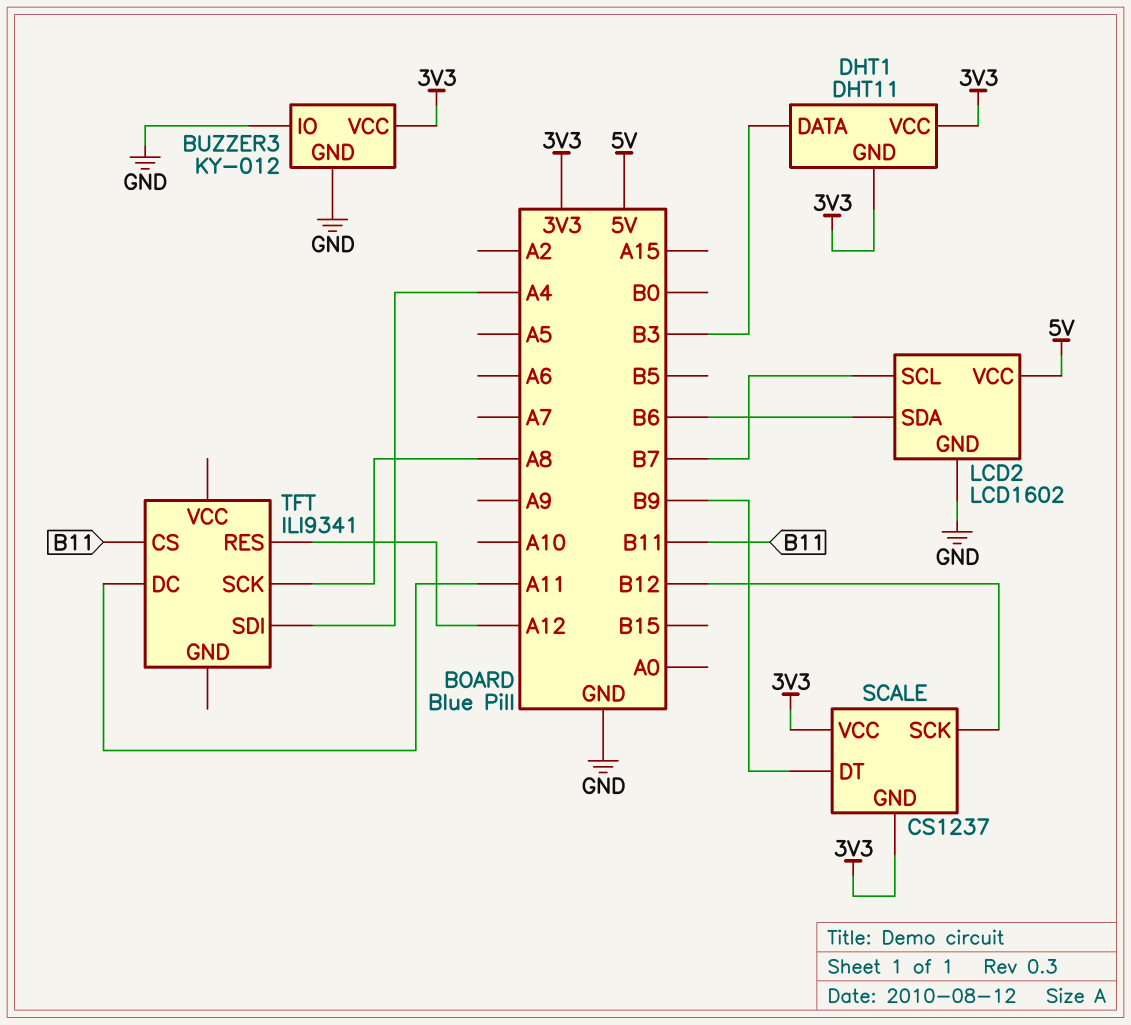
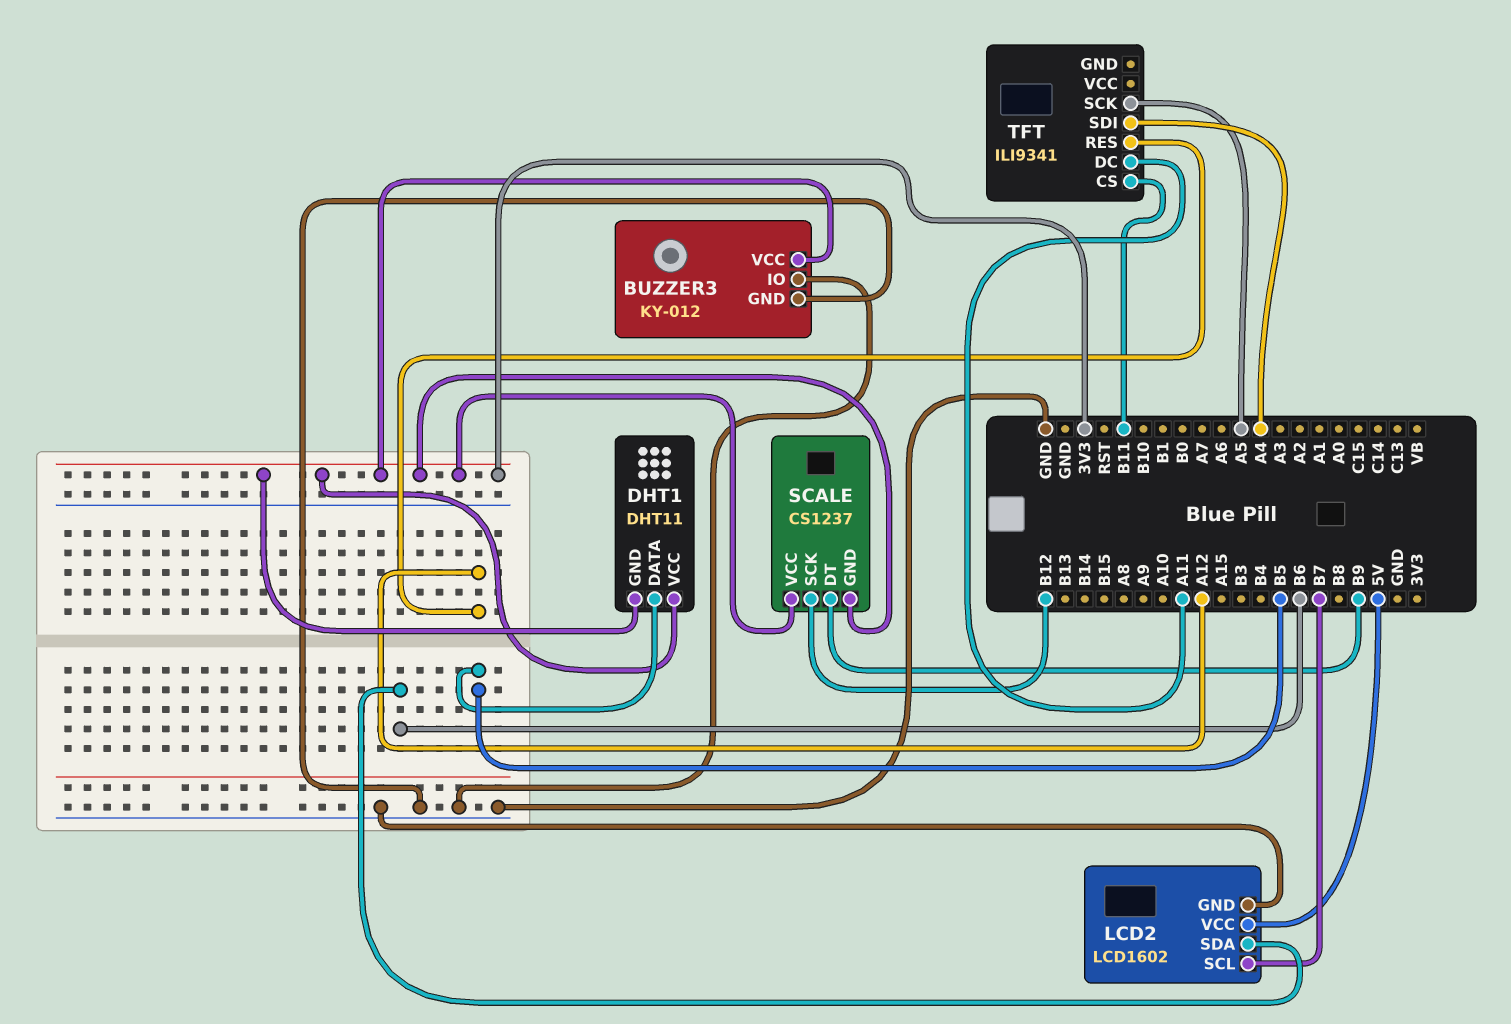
DHT1 pin DATA: B3 -> B5
TFT pin SCK: A8 -> A5

